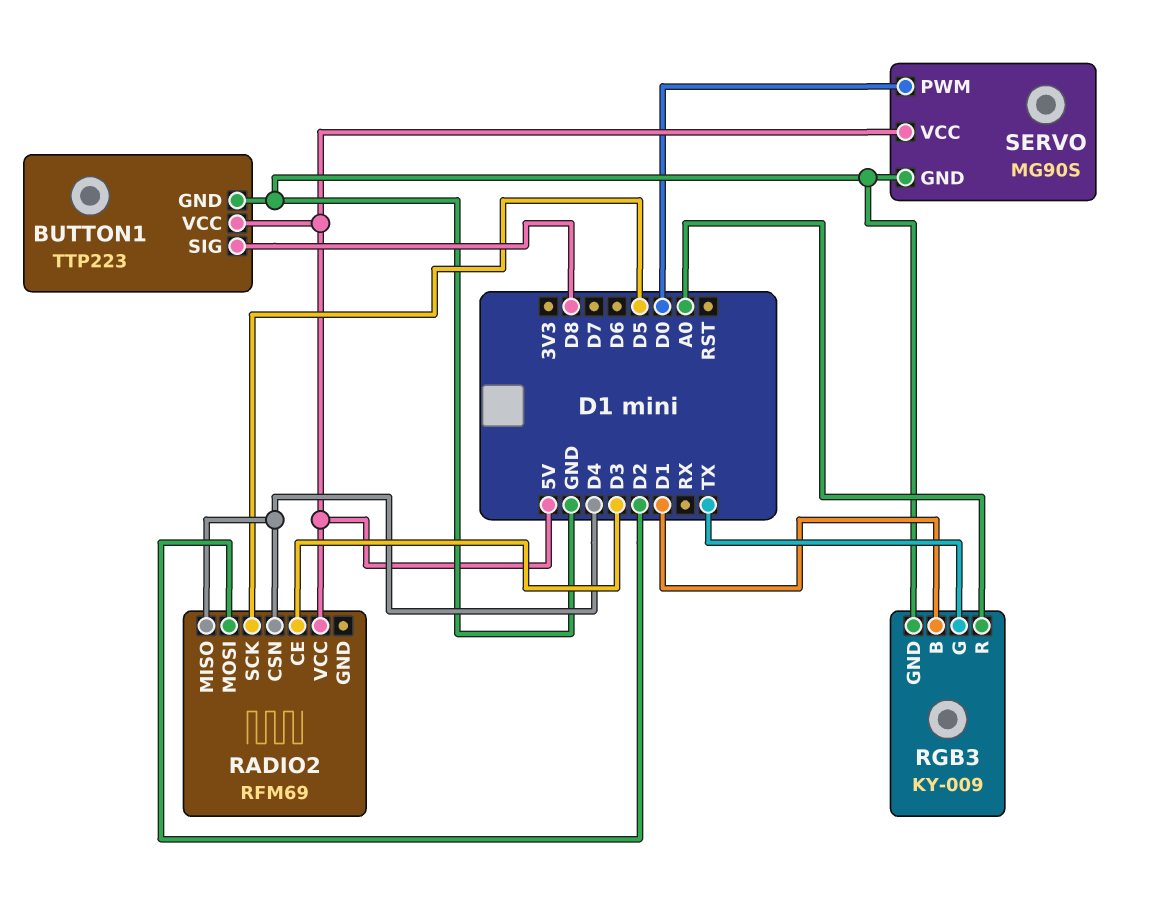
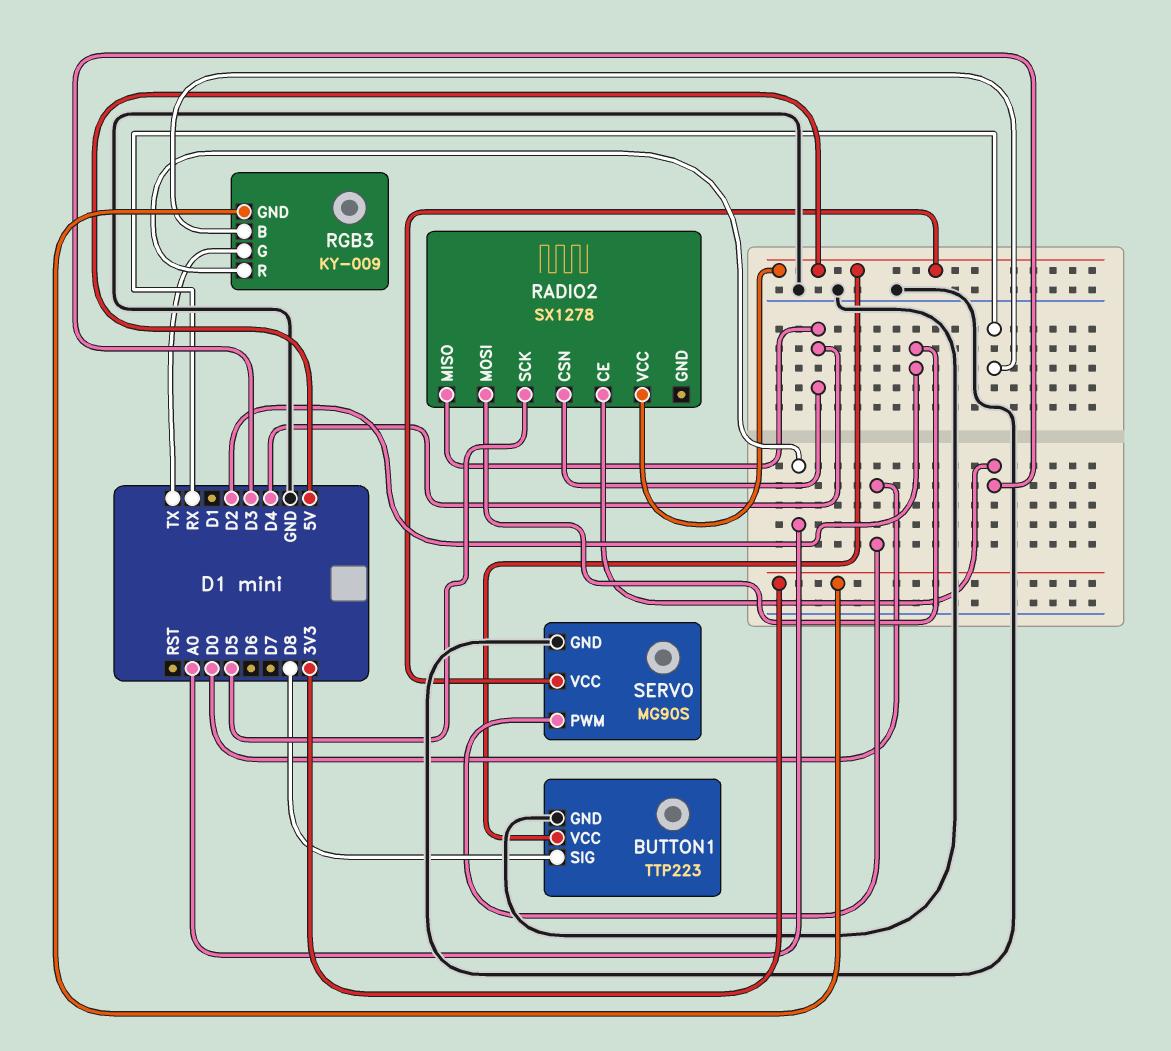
RADIO2: RFM69 -> SX1278
RGB3 pin B: D1 -> RX
RGB3 pin GND: GND -> 3V3

